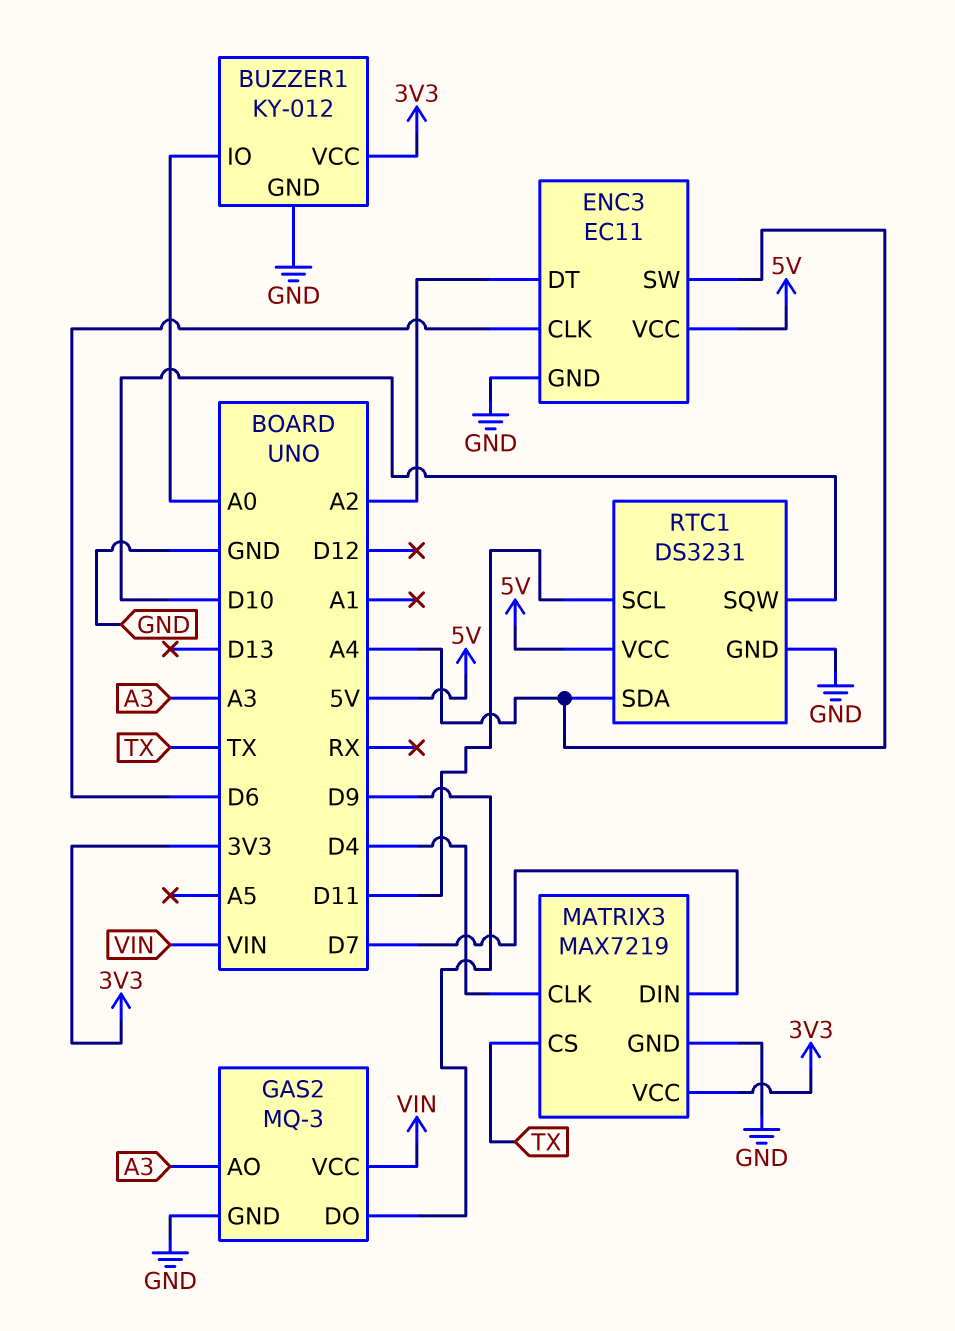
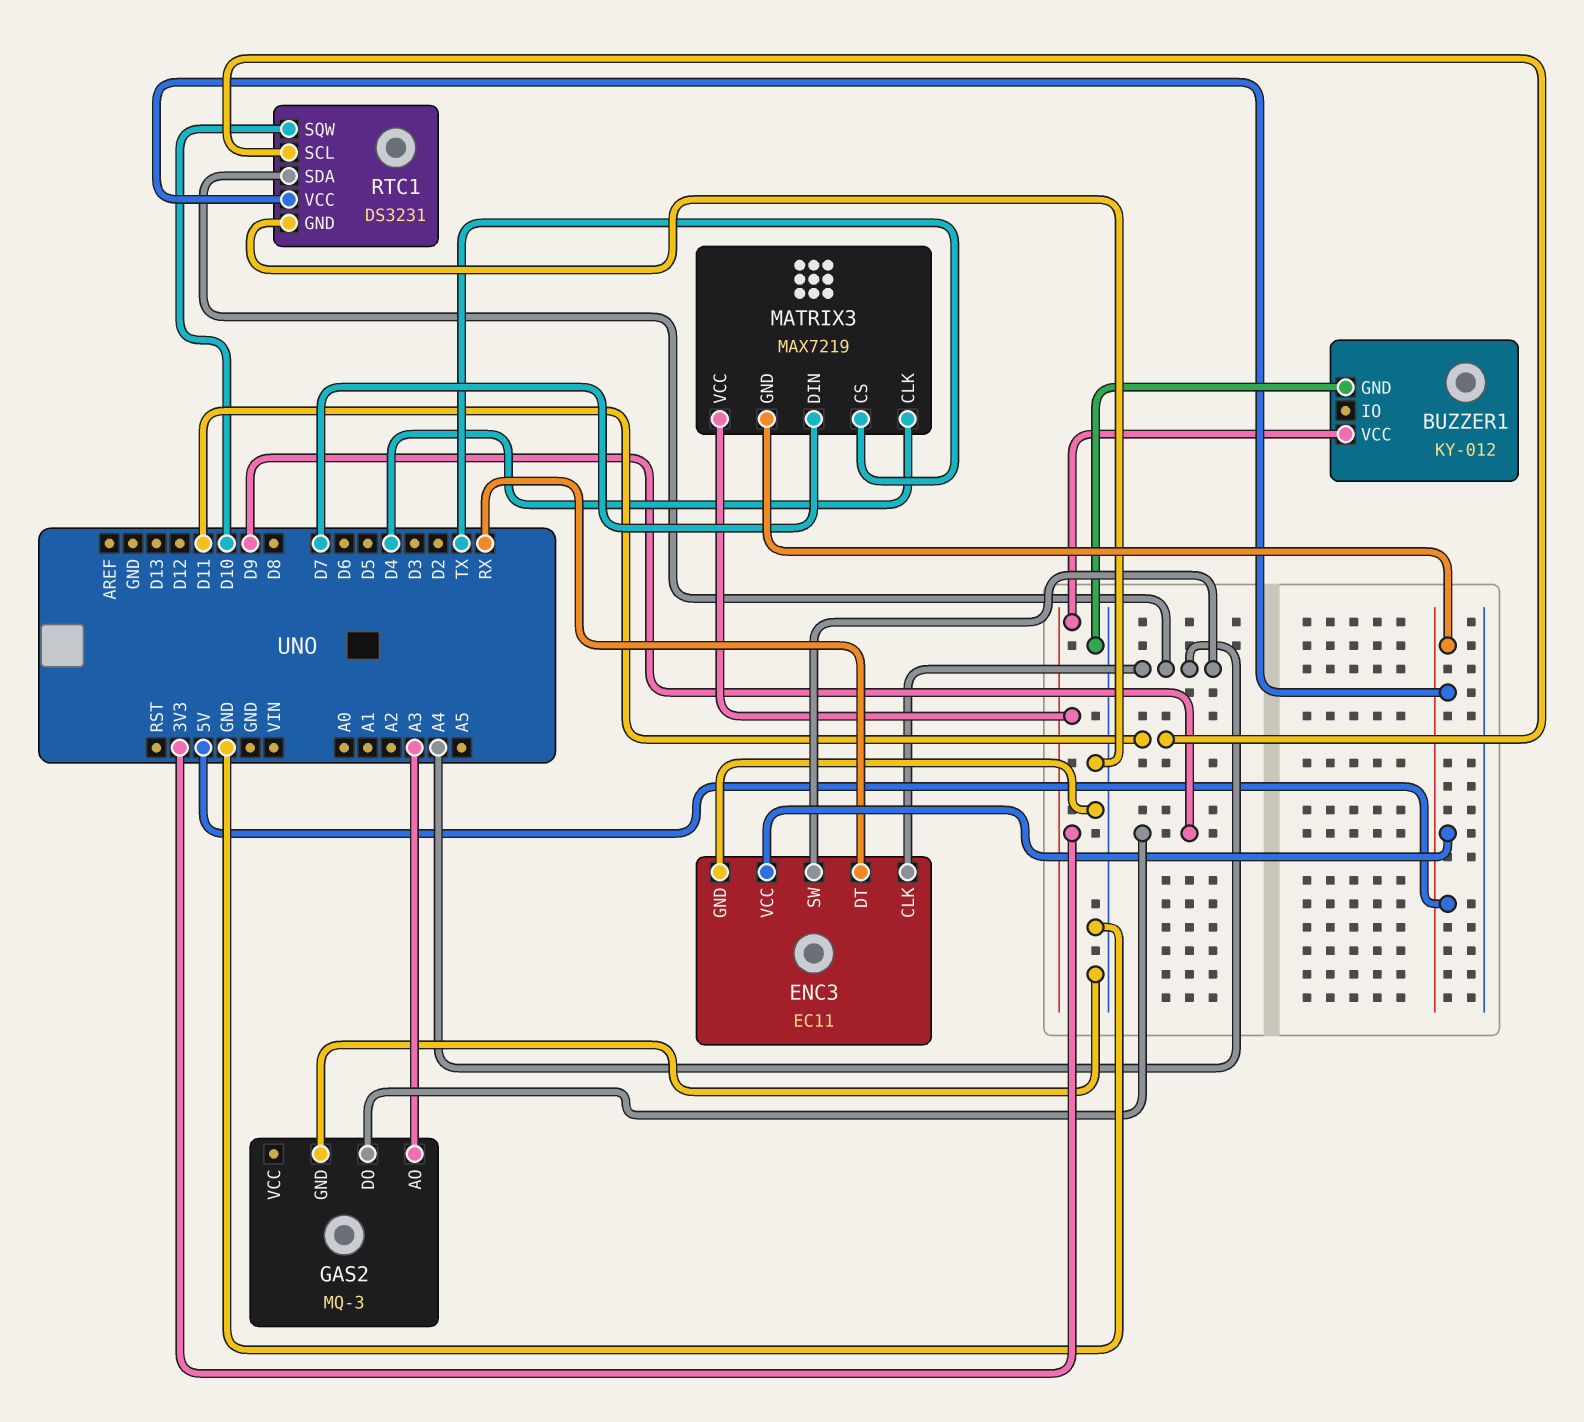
BUZZER1 pin IO: A0 -> none
ENC3 pin CLK: D6 -> A4
ENC3 pin DT: A2 -> RX
GAS2 pin VCC: VIN -> none
MATRIX3 pin GND: GND -> 5V

